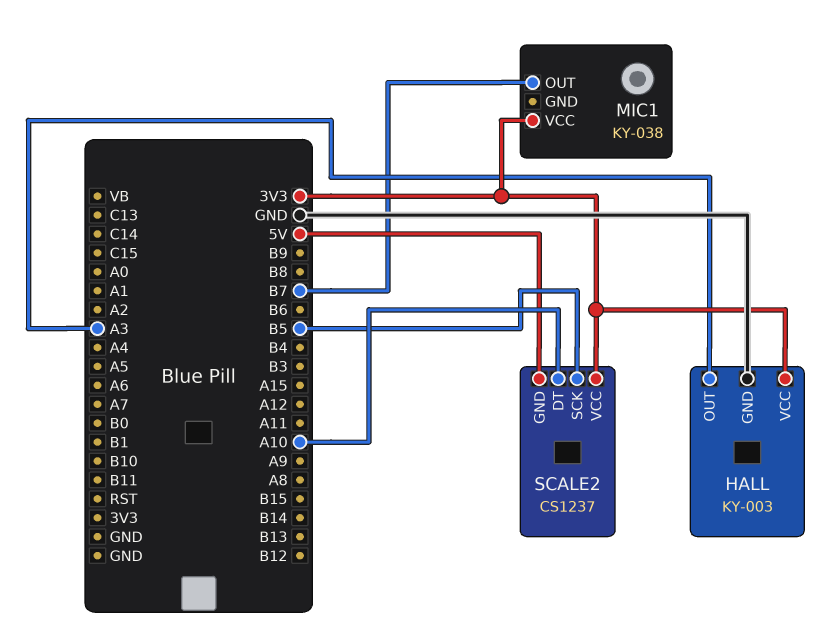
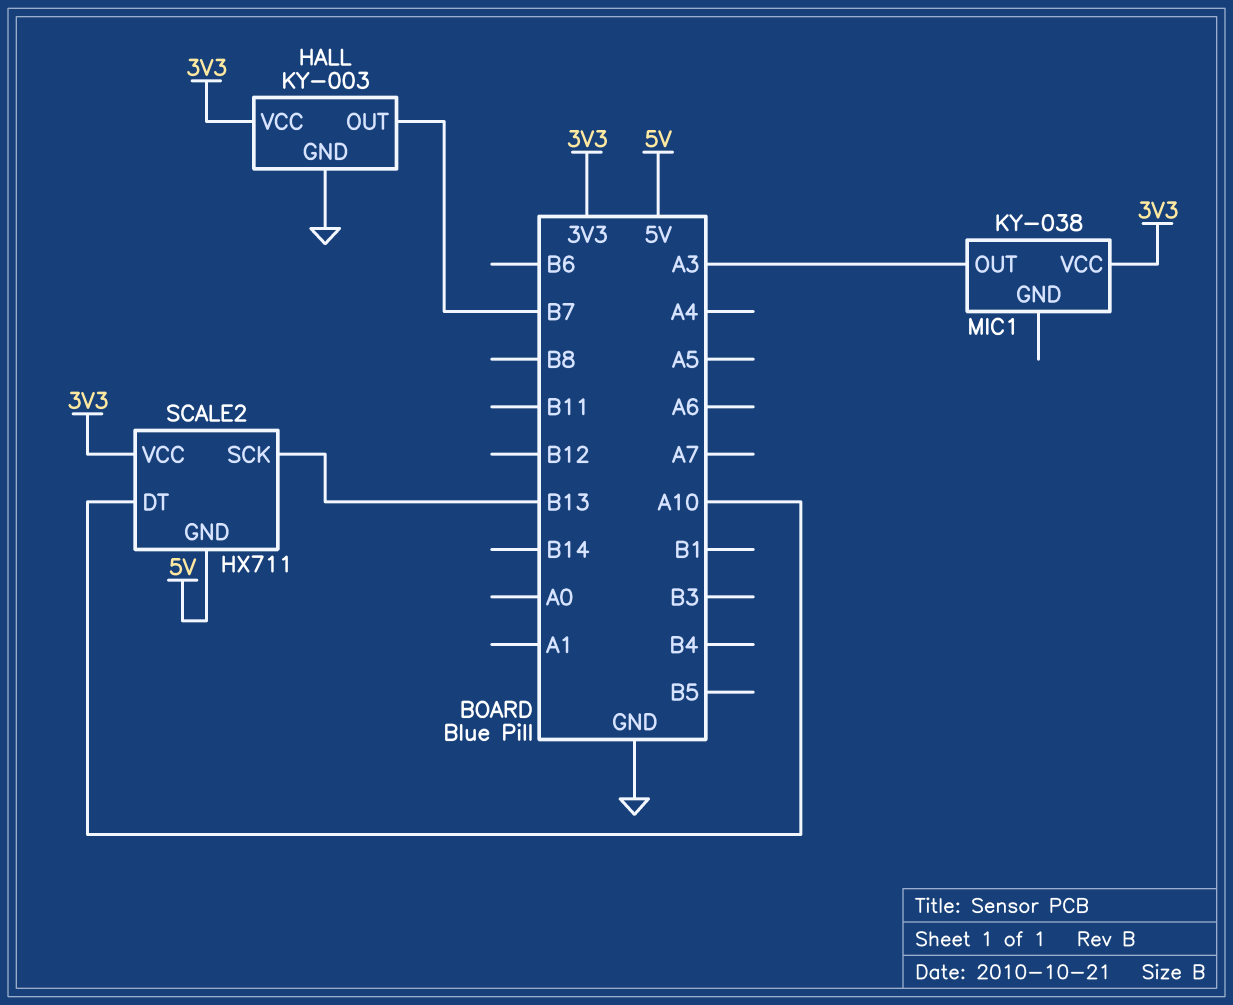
HALL pin OUT: A3 -> B7
MIC1 pin OUT: B7 -> A3
SCALE2: CS1237 -> HX711
SCALE2 pin SCK: B5 -> B13

